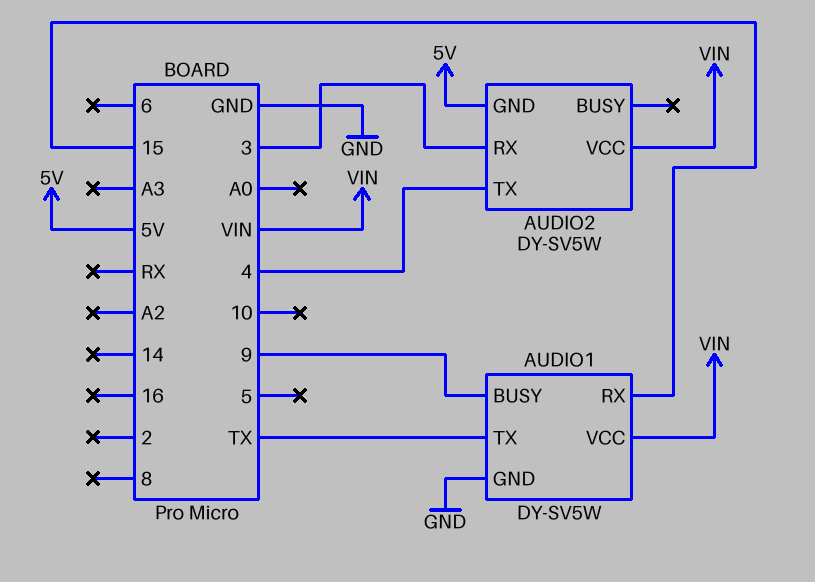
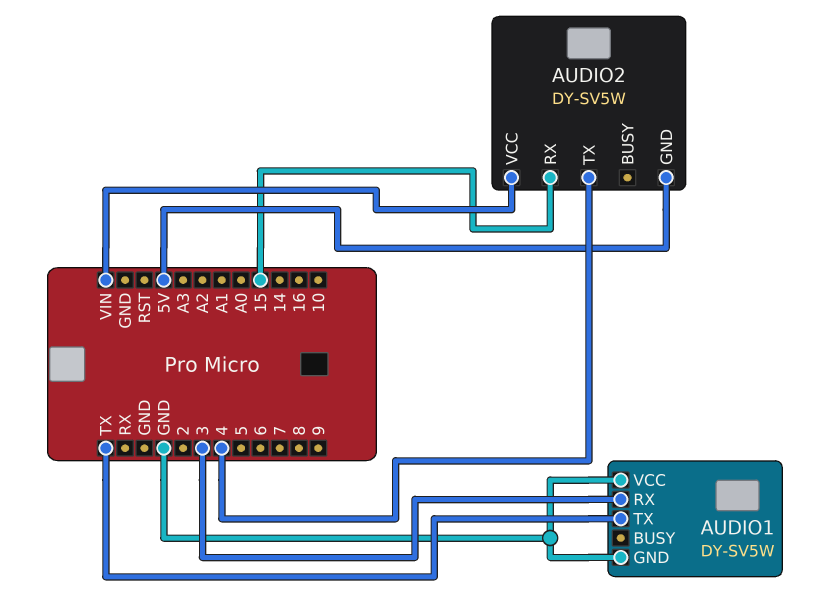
AUDIO1 pin BUSY: 9 -> none
AUDIO1 pin RX: 15 -> 3
AUDIO1 pin VCC: VIN -> GND
AUDIO2 pin RX: 3 -> 15

